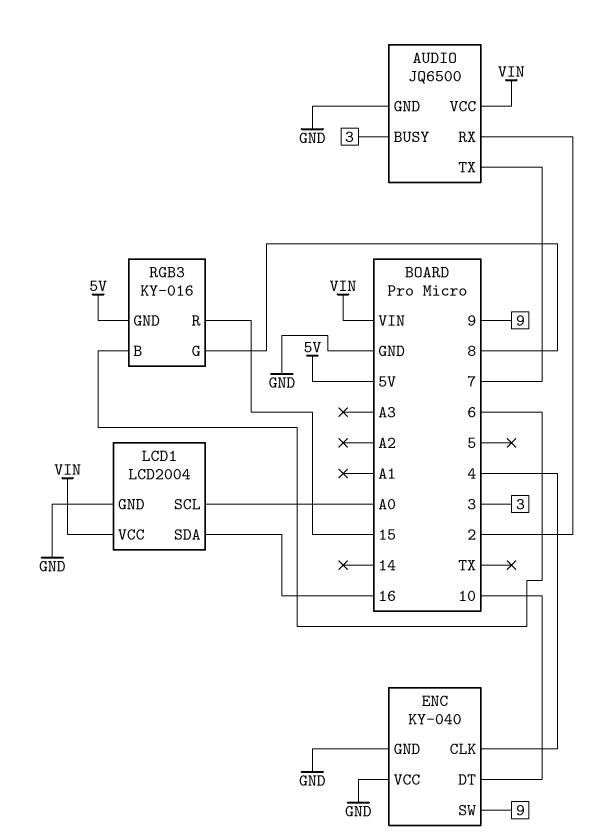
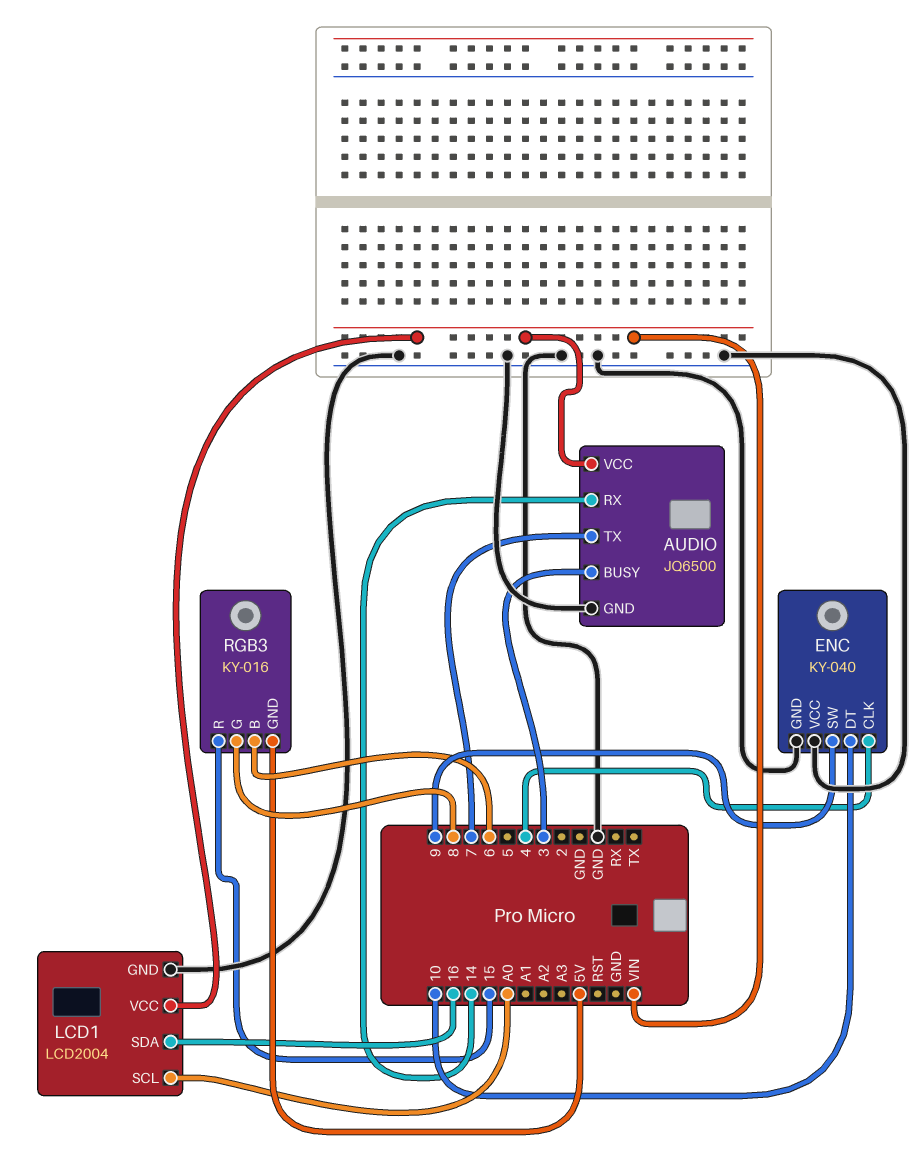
AUDIO pin RX: 2 -> 14

